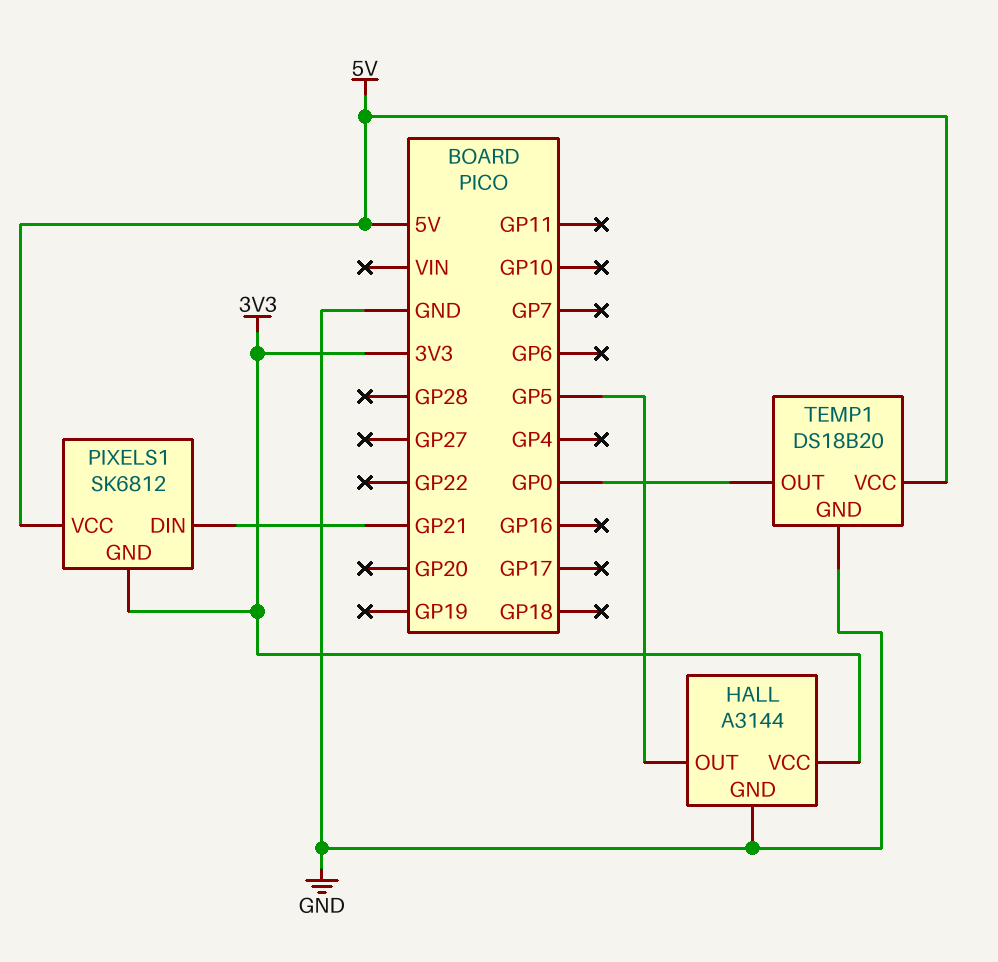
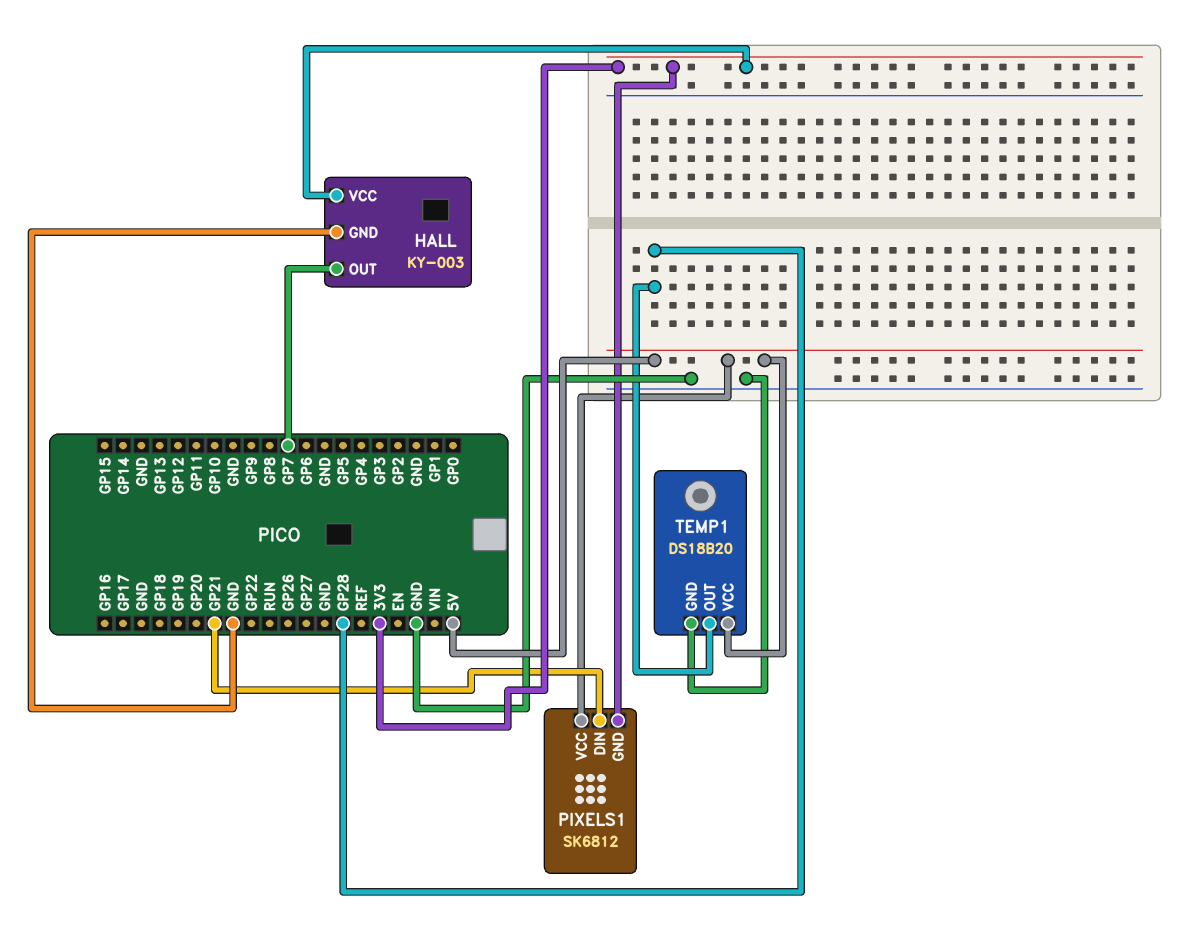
HALL: A3144 -> KY-003
HALL pin OUT: GP5 -> GP7
TEMP1 pin OUT: GP0 -> GP28

